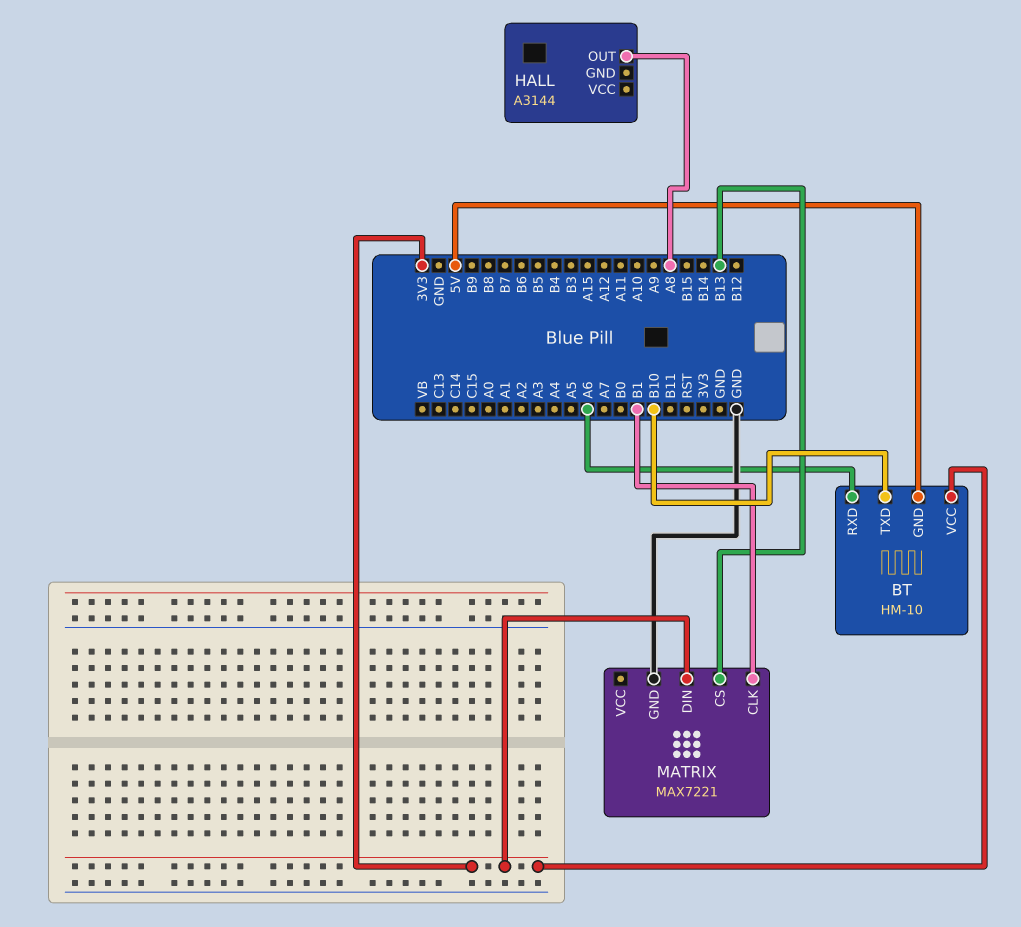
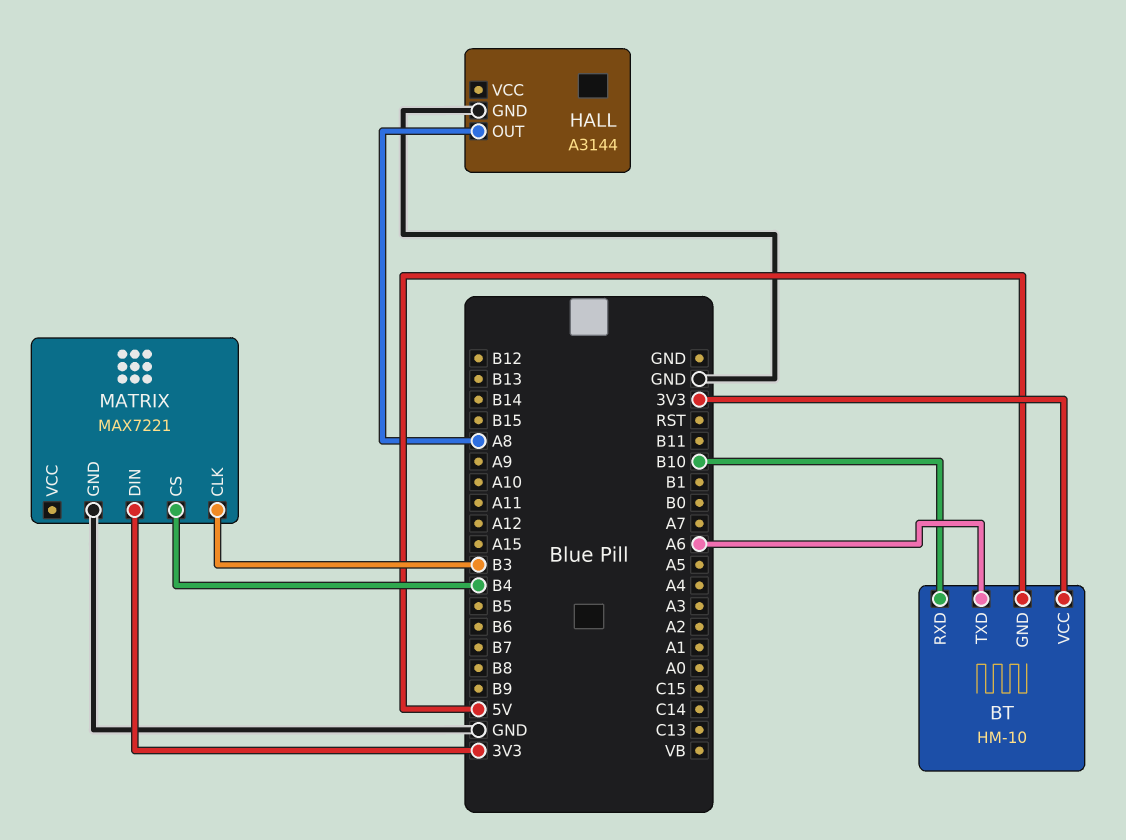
BT pin RXD: A6 -> B10
BT pin TXD: B10 -> A6
HALL pin GND: none -> GND
MATRIX pin CLK: B1 -> B3
MATRIX pin CS: B13 -> B4

